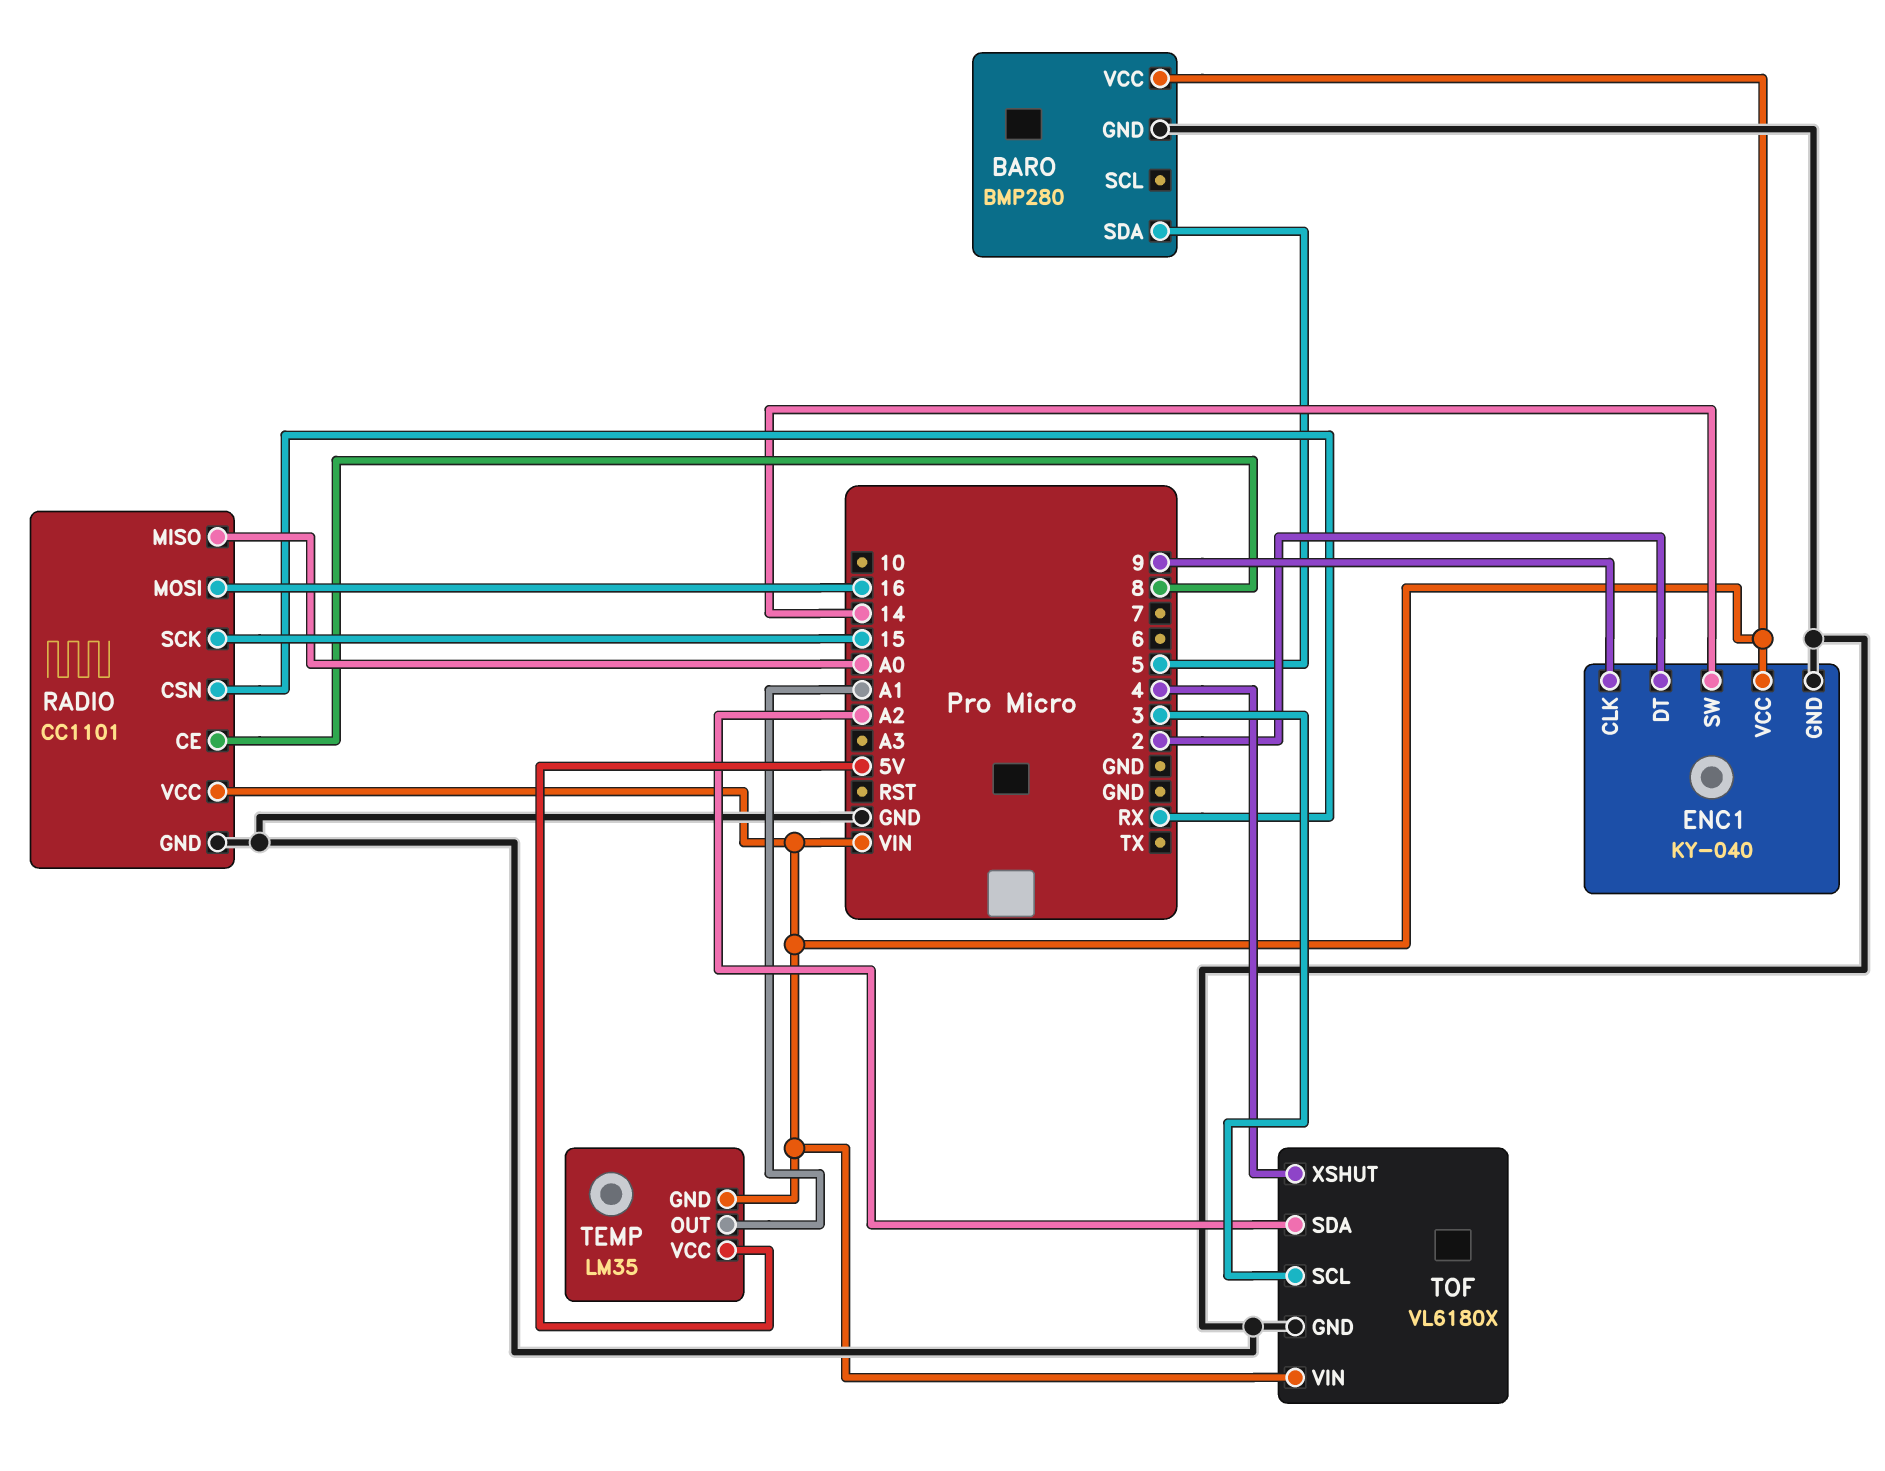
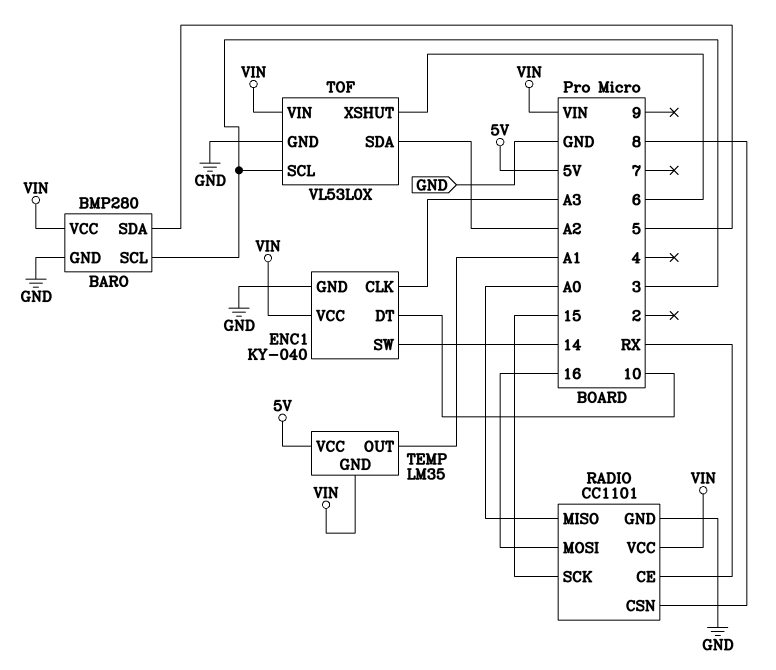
BARO pin SCL: none -> 3
ENC1 pin CLK: 9 -> A3
ENC1 pin DT: 2 -> 10
RADIO pin CE: 8 -> RX
RADIO pin CSN: RX -> 8
TOF: VL6180X -> VL53L0X
TOF pin XSHUT: 4 -> 6

